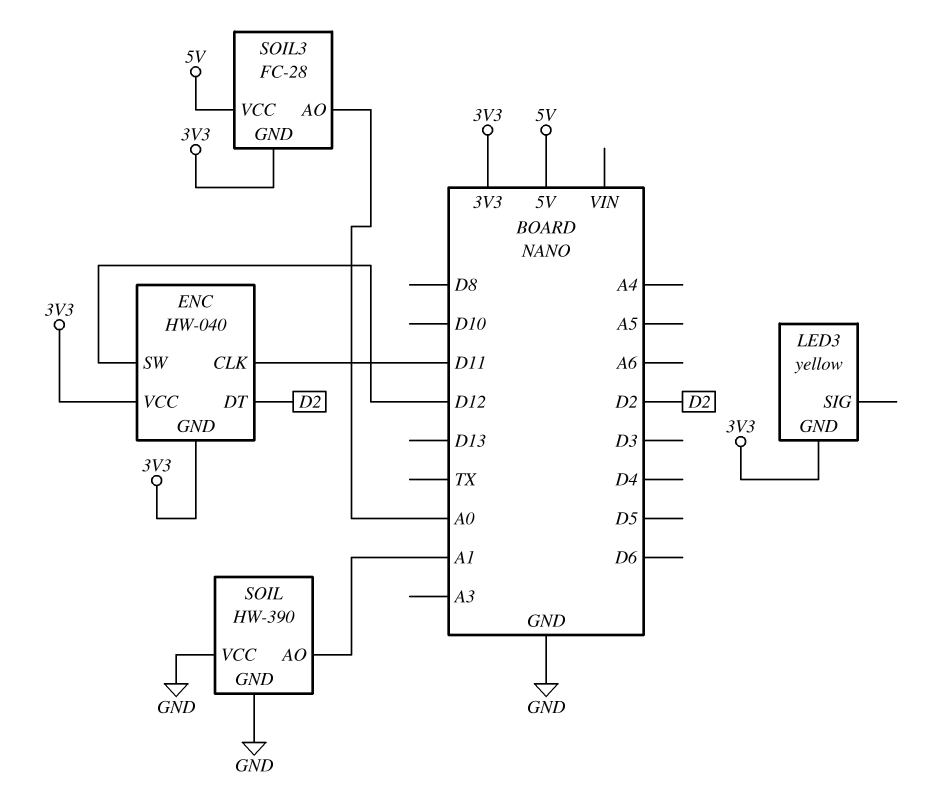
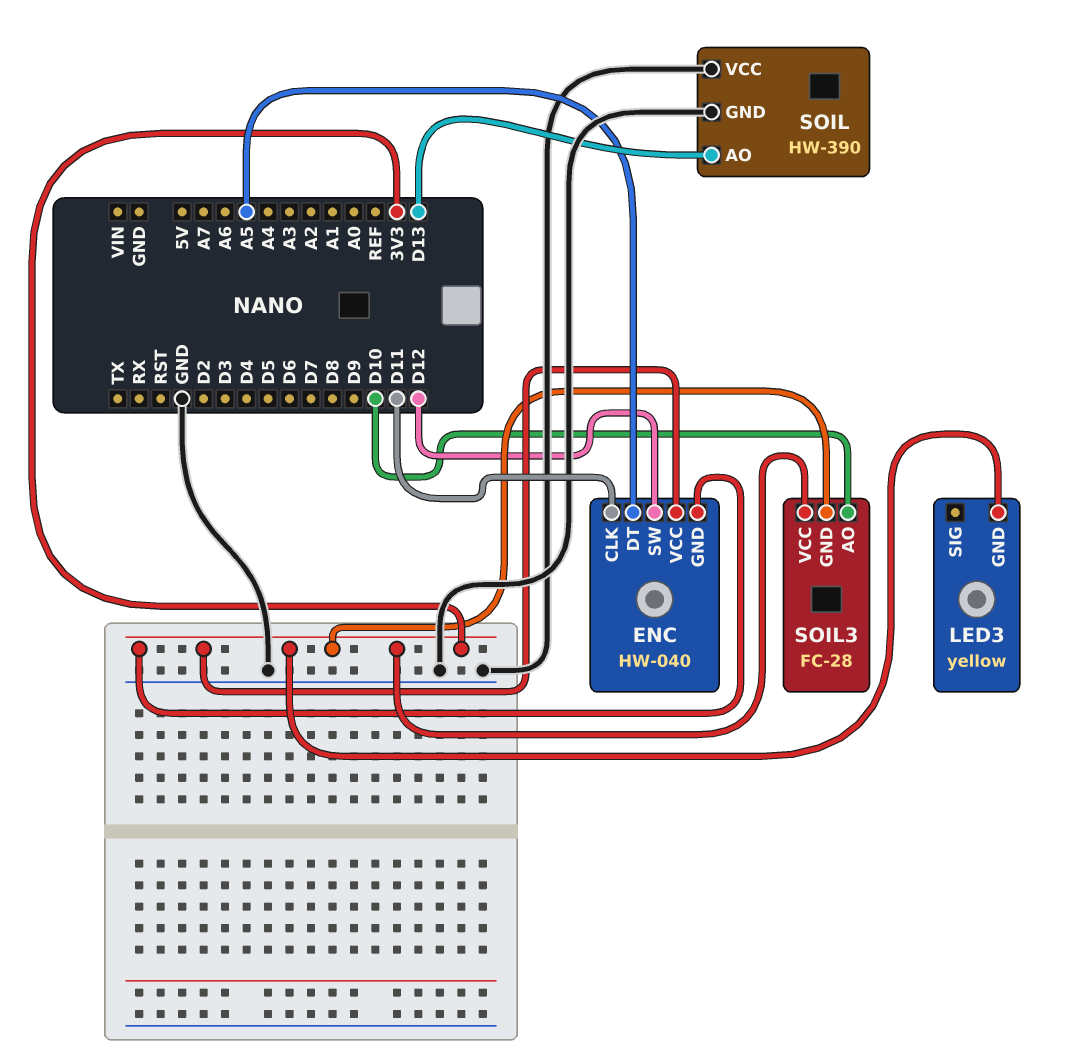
ENC pin DT: D2 -> A5
SOIL pin AO: A1 -> D13
SOIL3 pin AO: A0 -> D10
SOIL3 pin VCC: 5V -> 3V3

